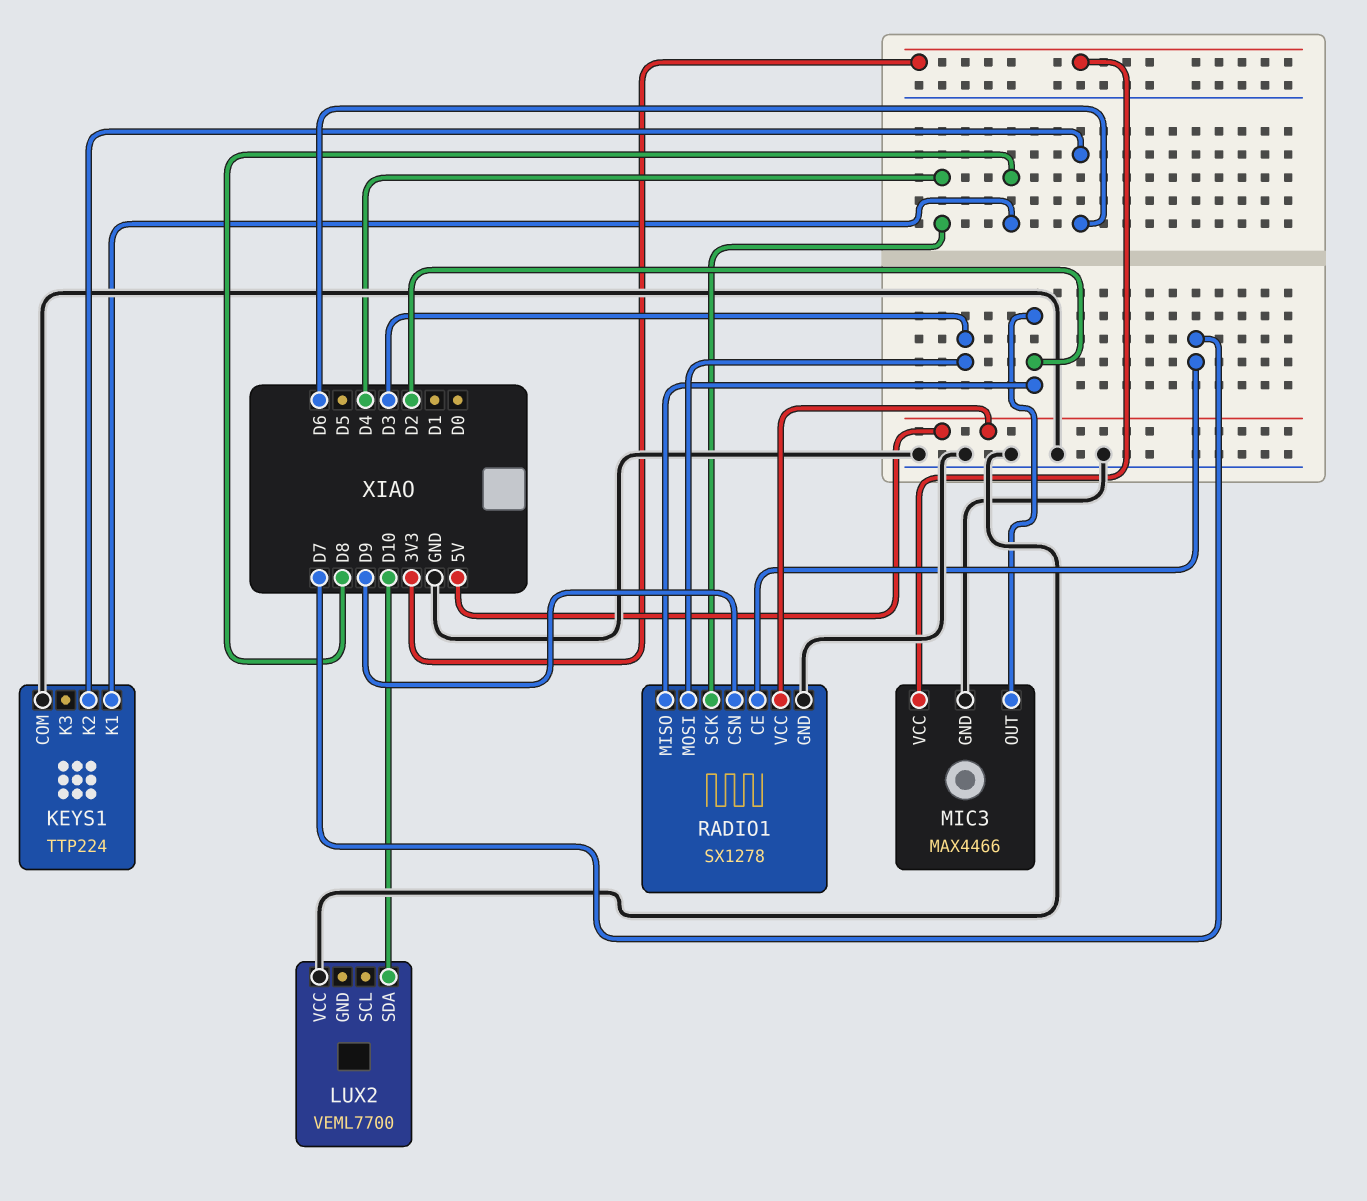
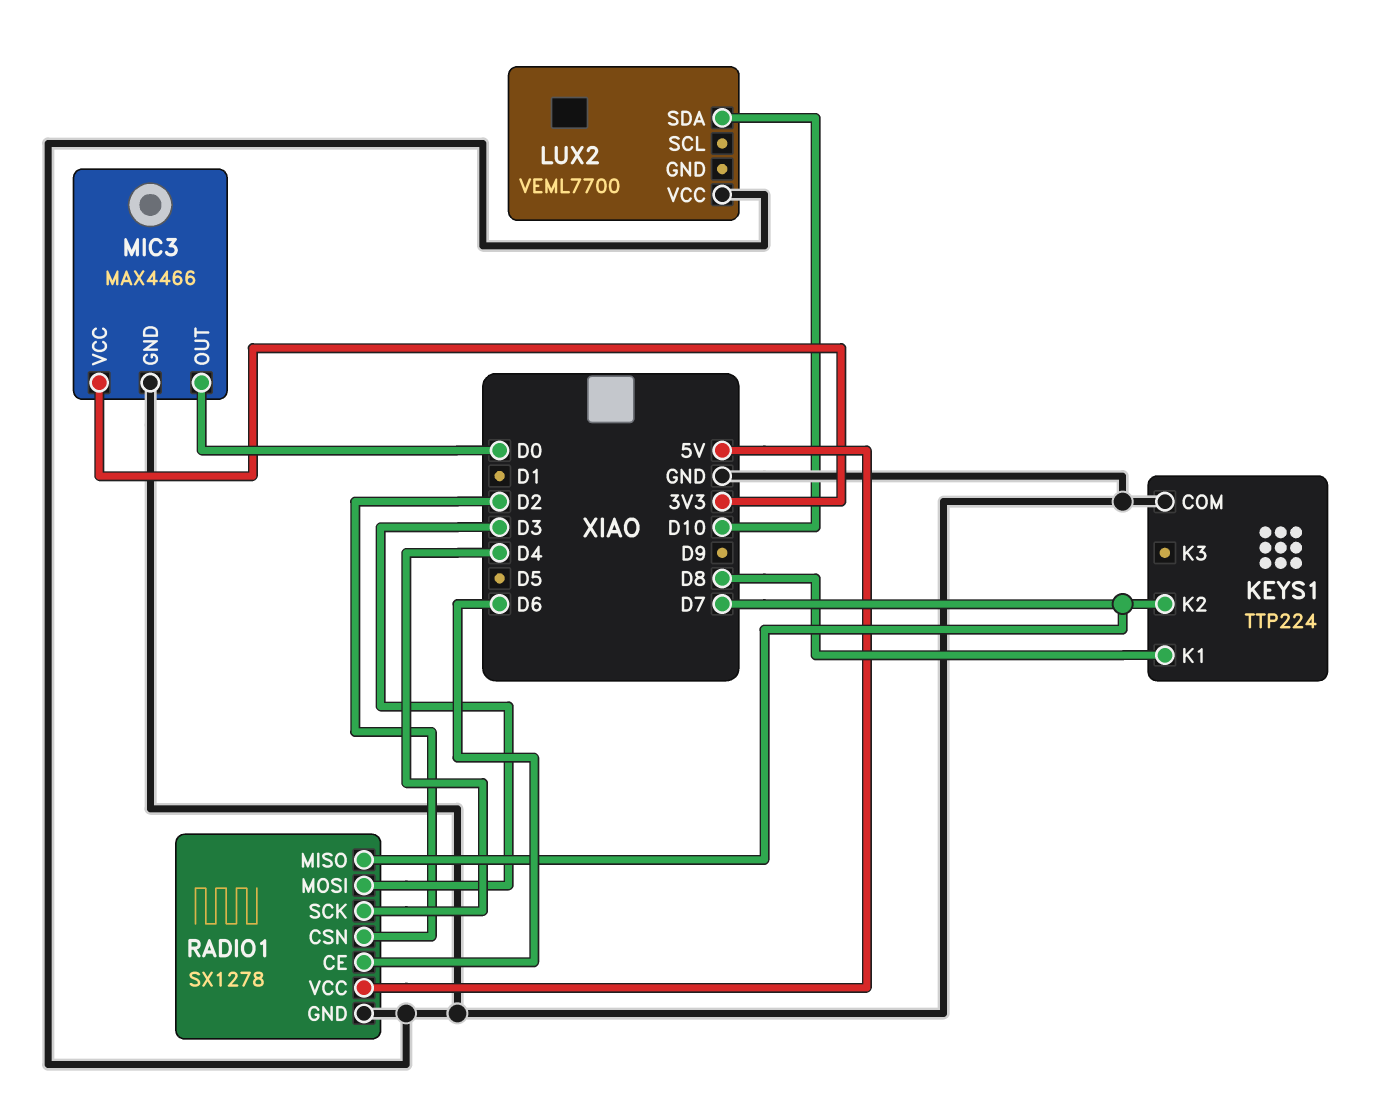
KEYS1 pin K2: D6 -> D7
MIC3 pin OUT: D2 -> D0
RADIO1 pin CE: D7 -> D6
RADIO1 pin CSN: D9 -> D2
RADIO1 pin MISO: D2 -> D7

